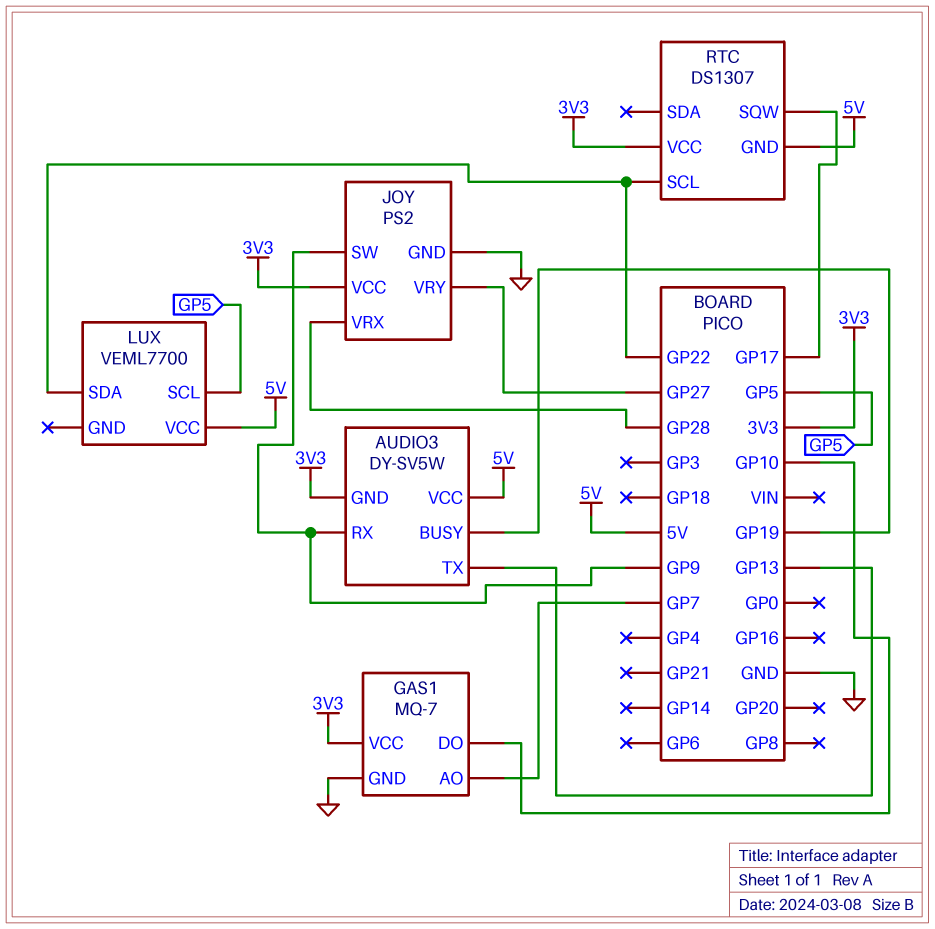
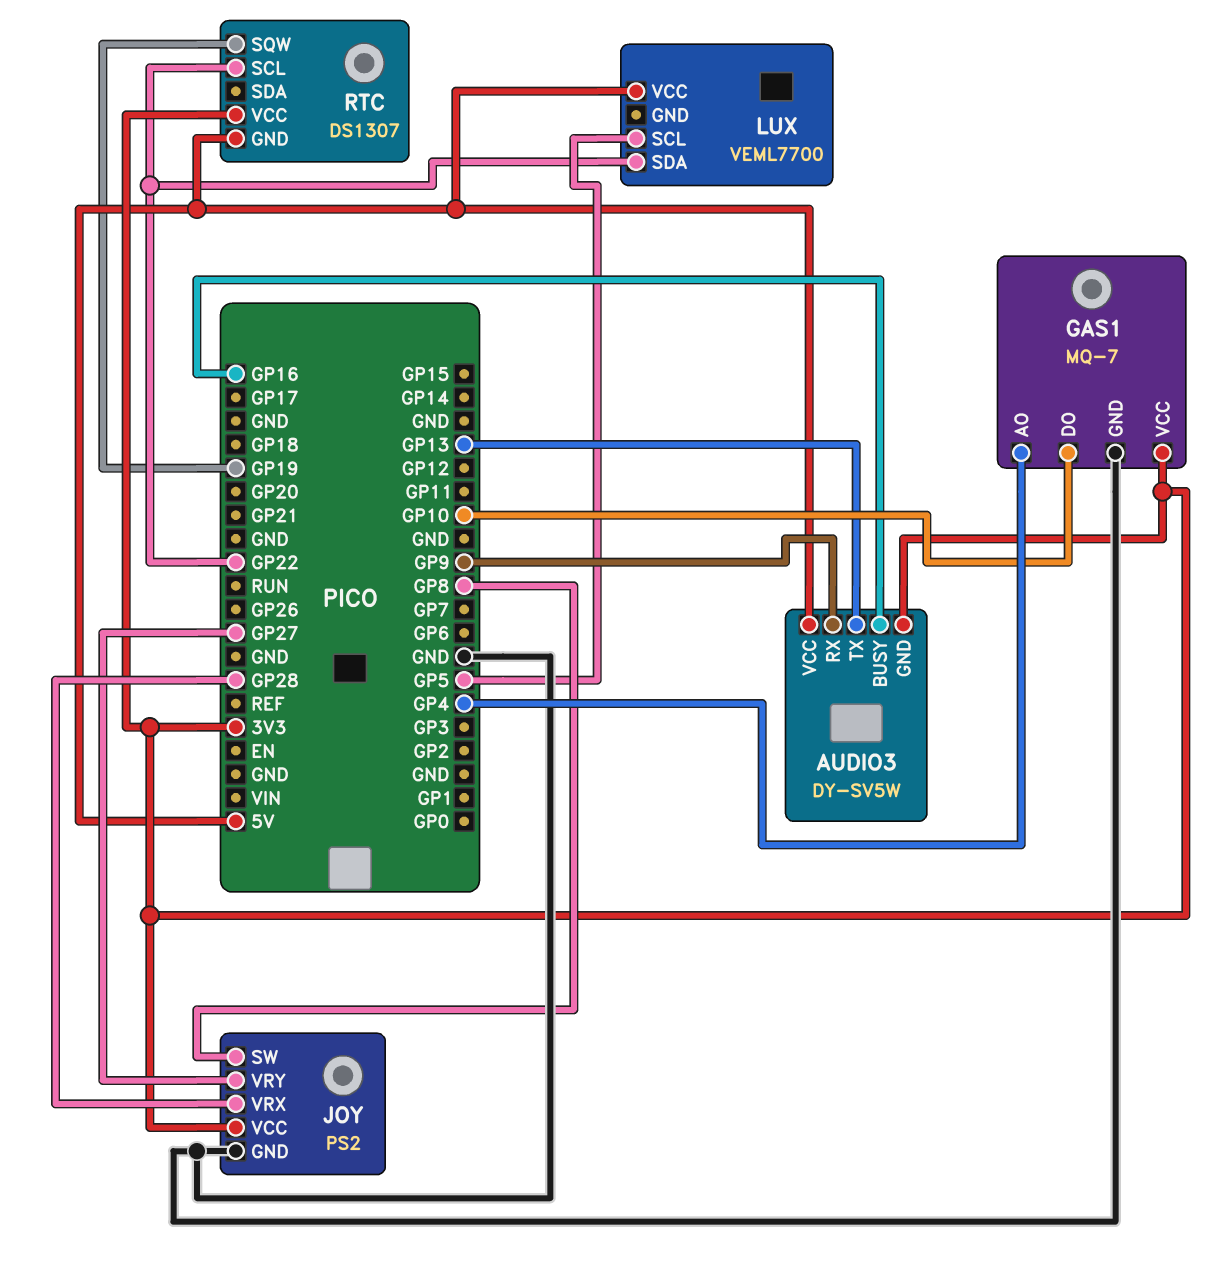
AUDIO3 pin BUSY: GP19 -> GP16
GAS1 pin AO: GP7 -> GP4
JOY pin SW: GP9 -> GP8
RTC pin SQW: GP17 -> GP19

